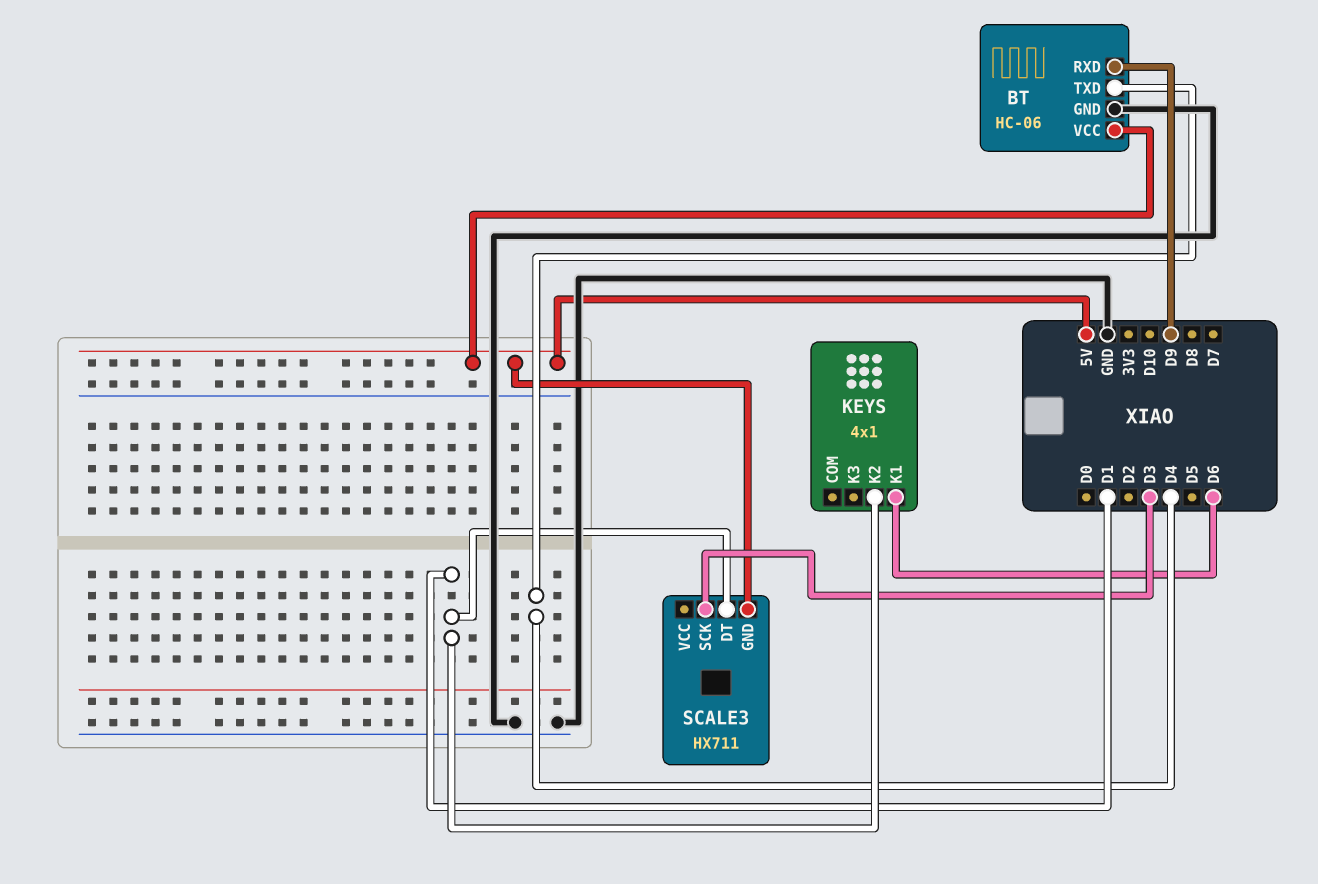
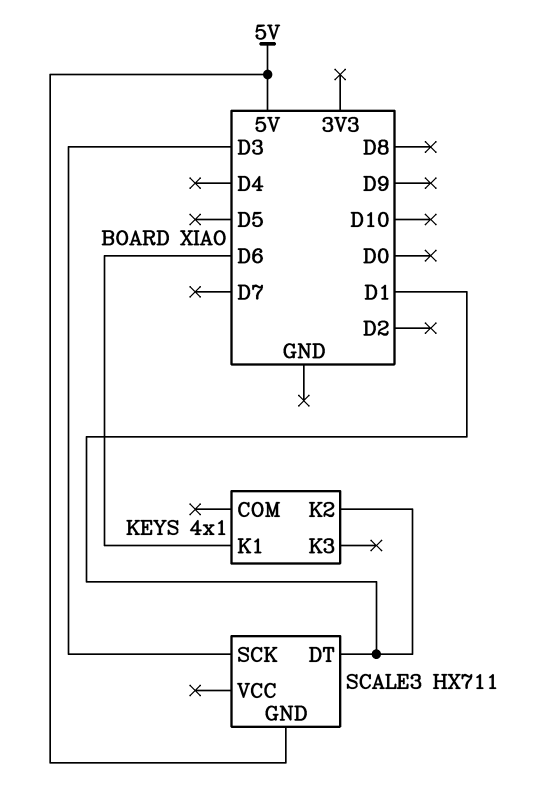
BT: HC-06 -> none
BT pin GND: GND -> none
BT pin RXD: D9 -> none
BT pin TXD: D4 -> none
BT pin VCC: 5V -> none

